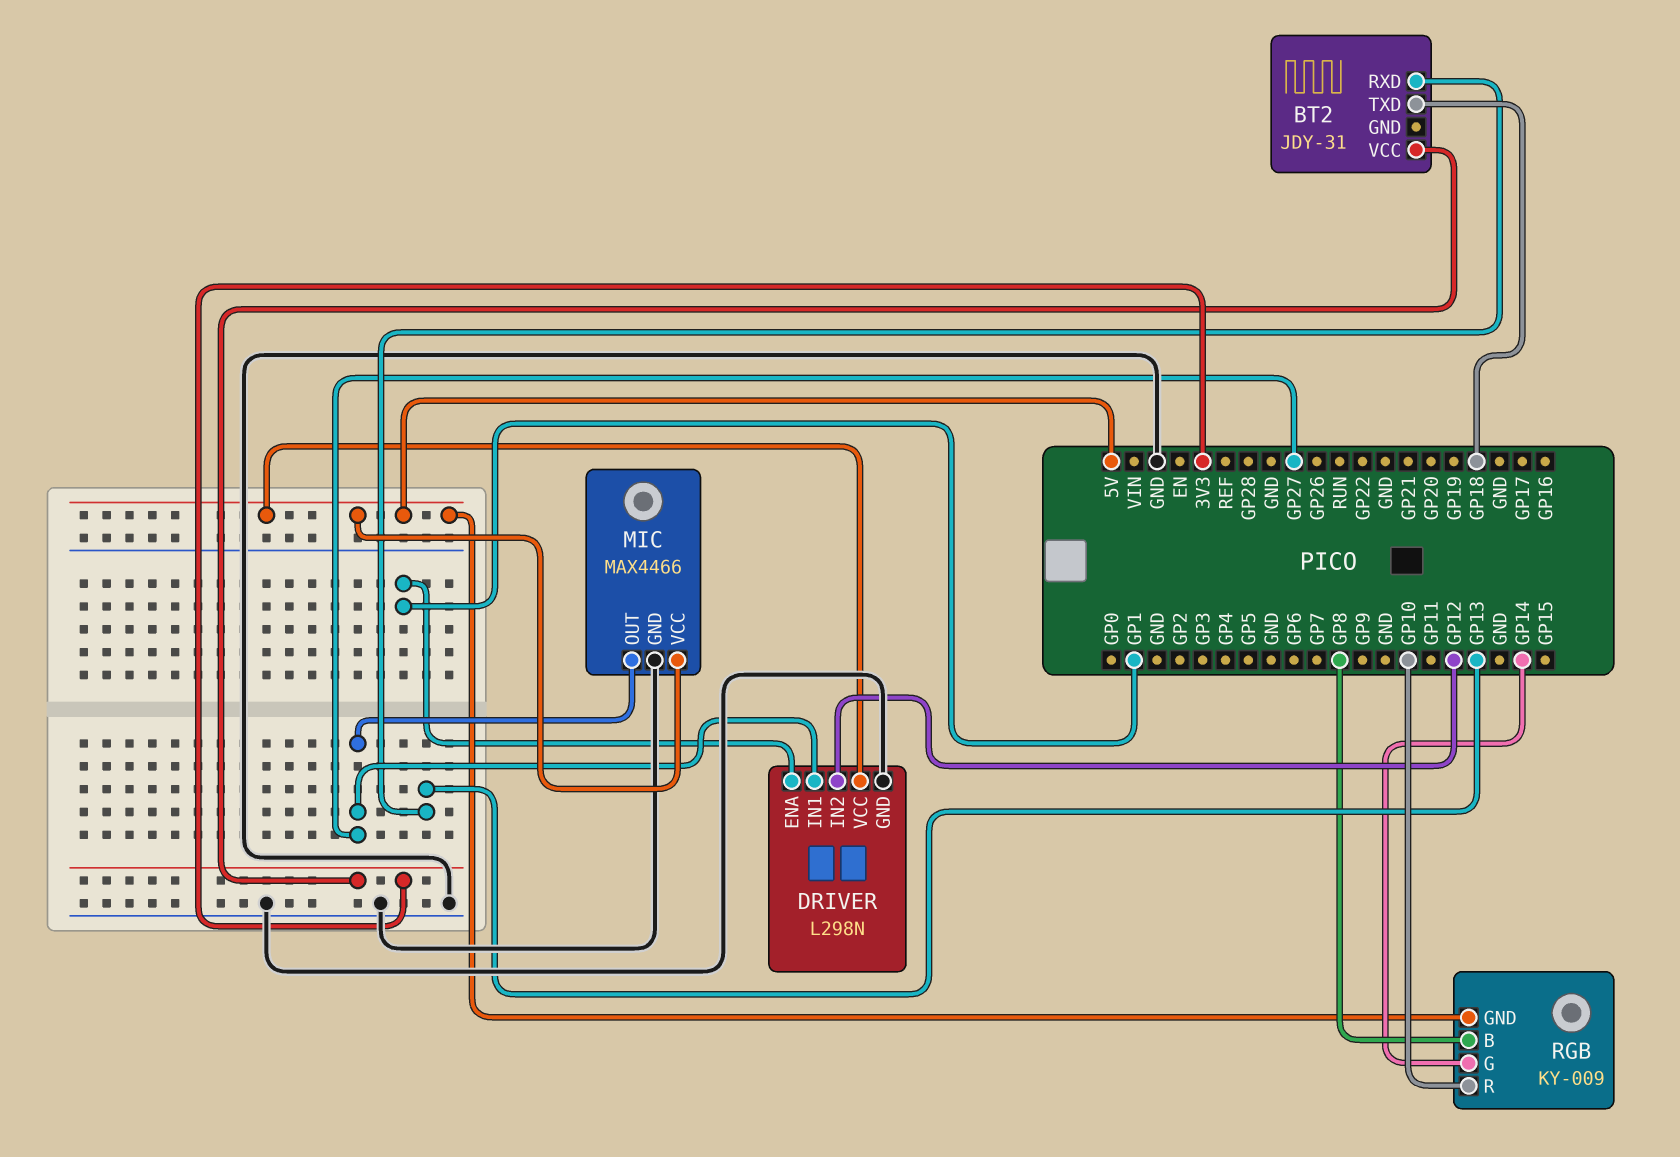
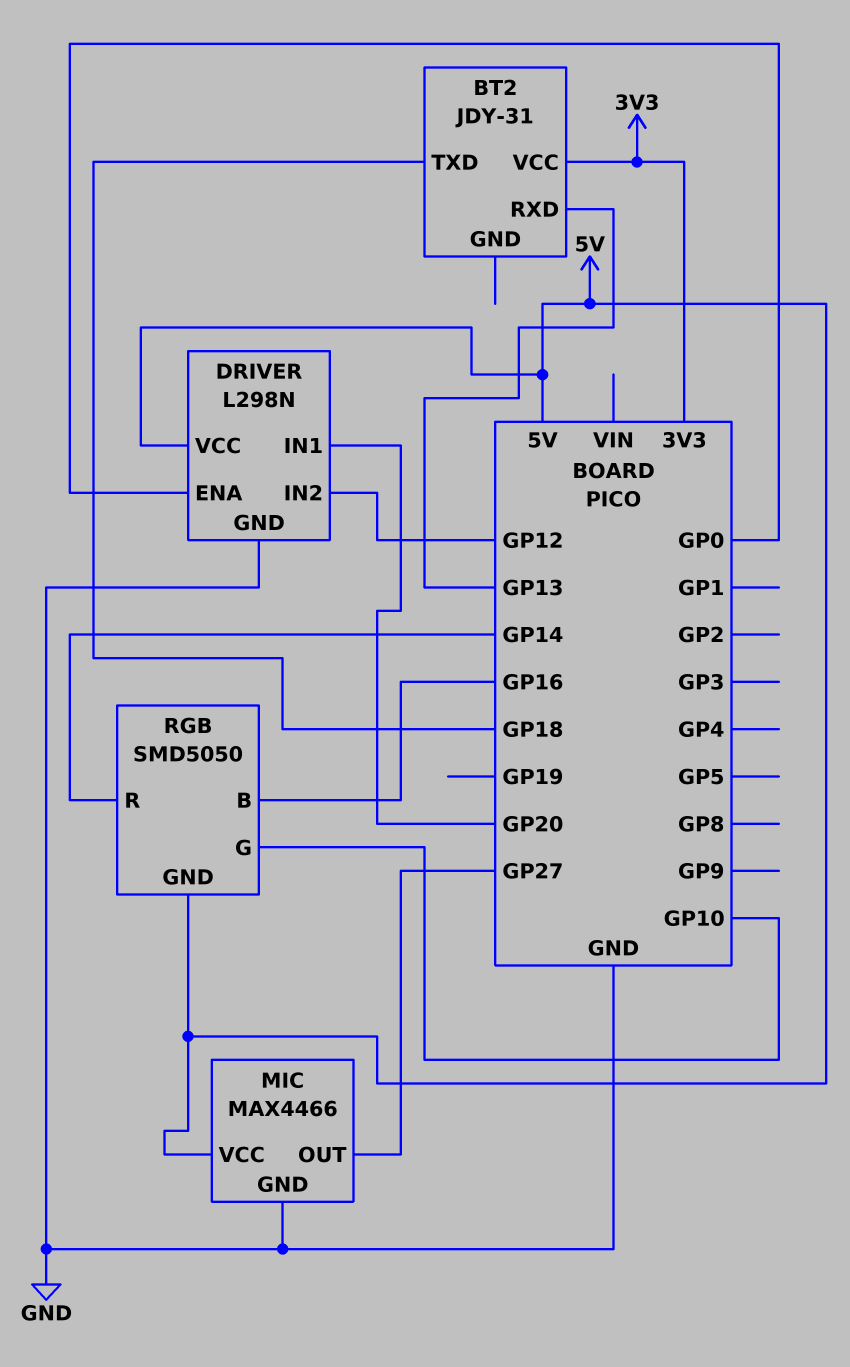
DRIVER pin ENA: GP1 -> GP0
DRIVER pin IN1: GP27 -> GP20
RGB: KY-009 -> SMD5050
RGB pin B: GP8 -> GP16
RGB pin G: GP14 -> GP10
RGB pin R: GP10 -> GP14

